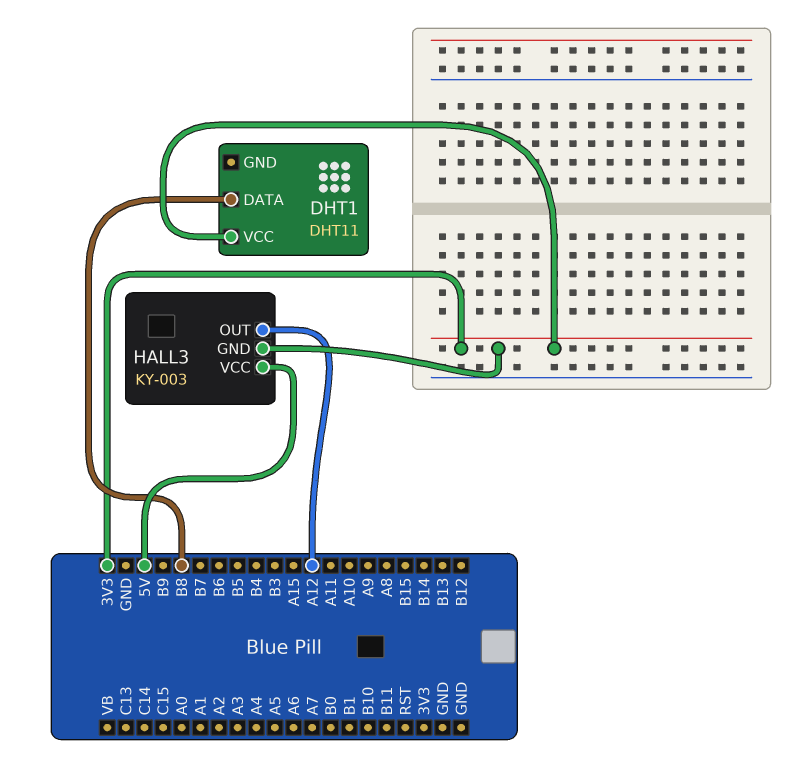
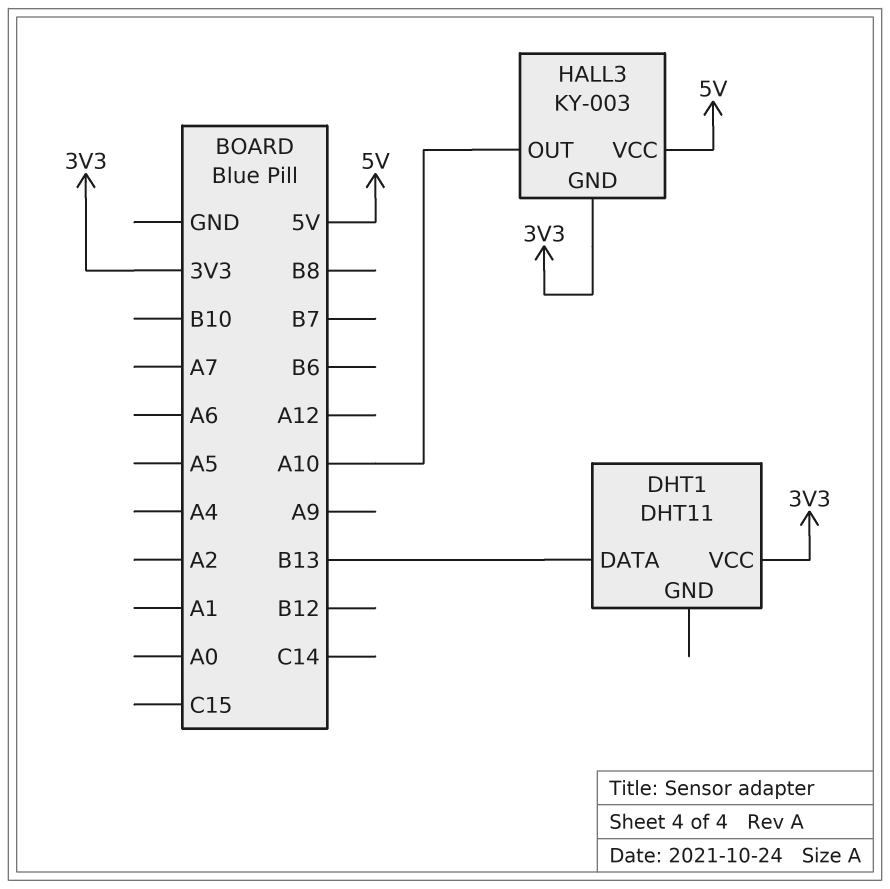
DHT1 pin DATA: B8 -> B13
HALL3 pin OUT: A12 -> A10

